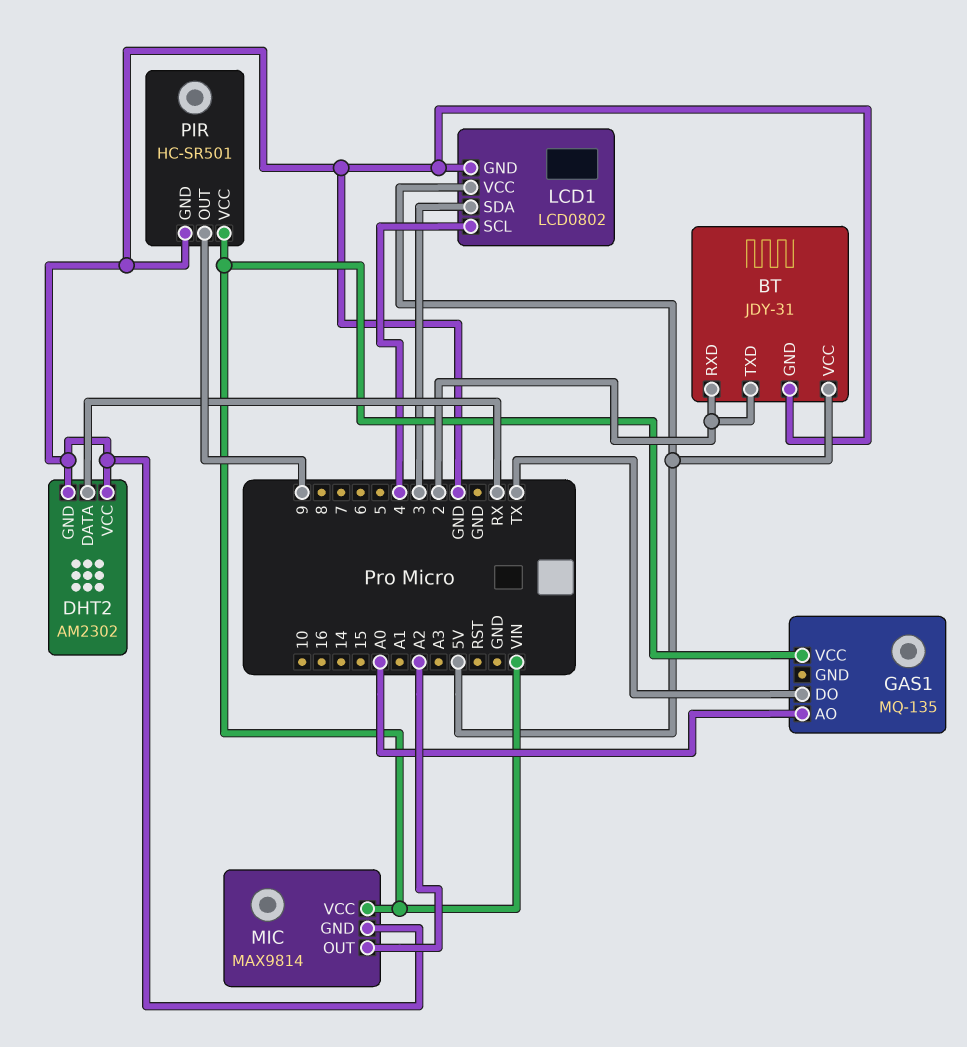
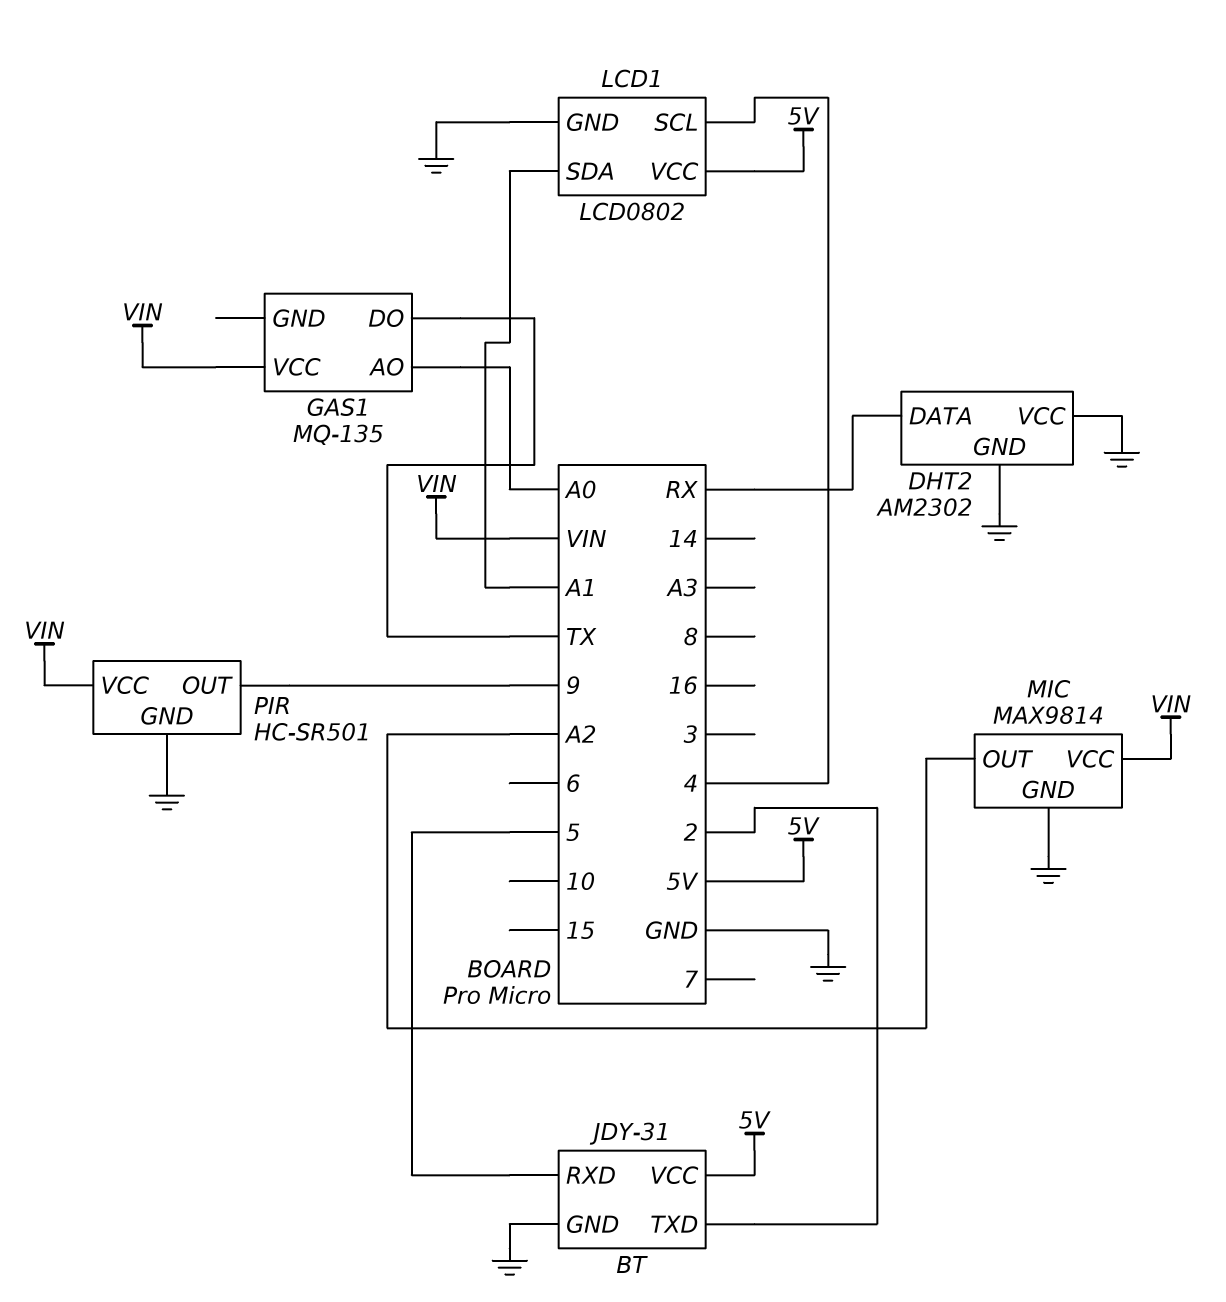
BT pin RXD: 2 -> 5
LCD1 pin SDA: 3 -> A1

